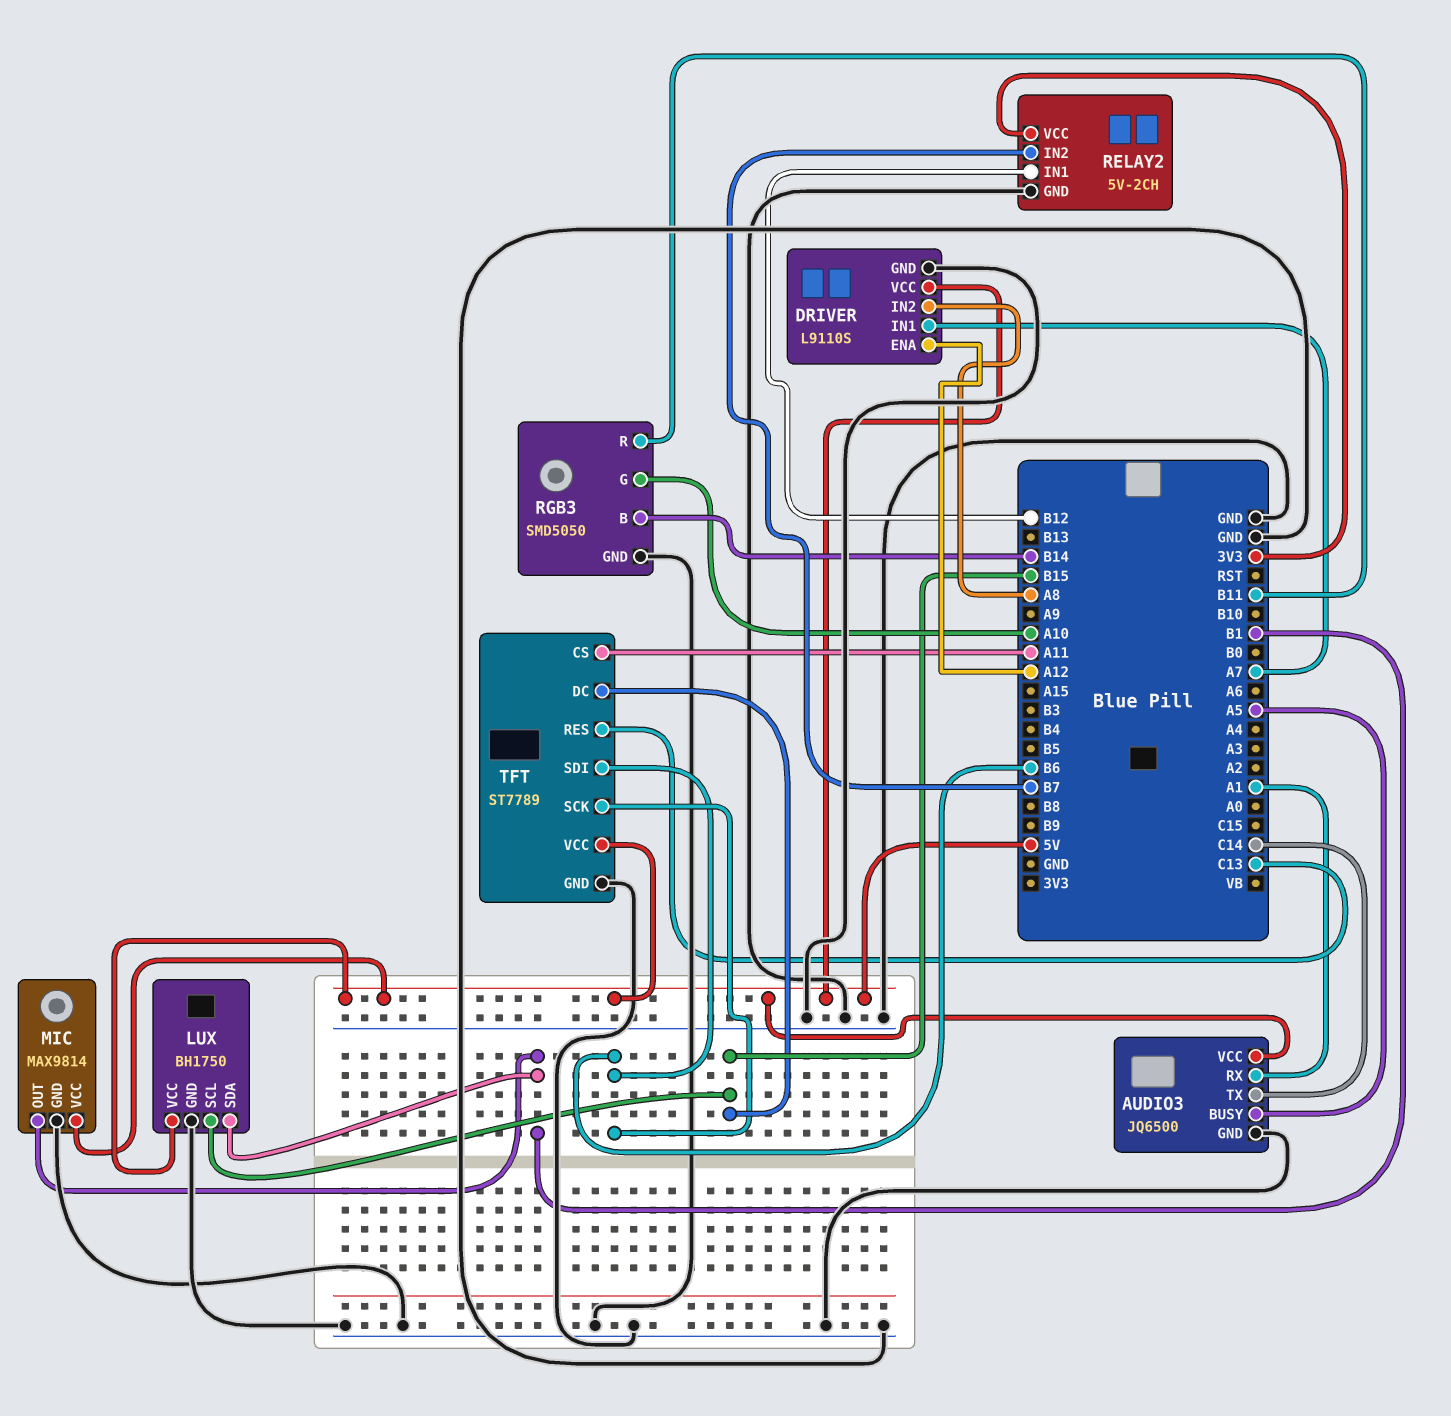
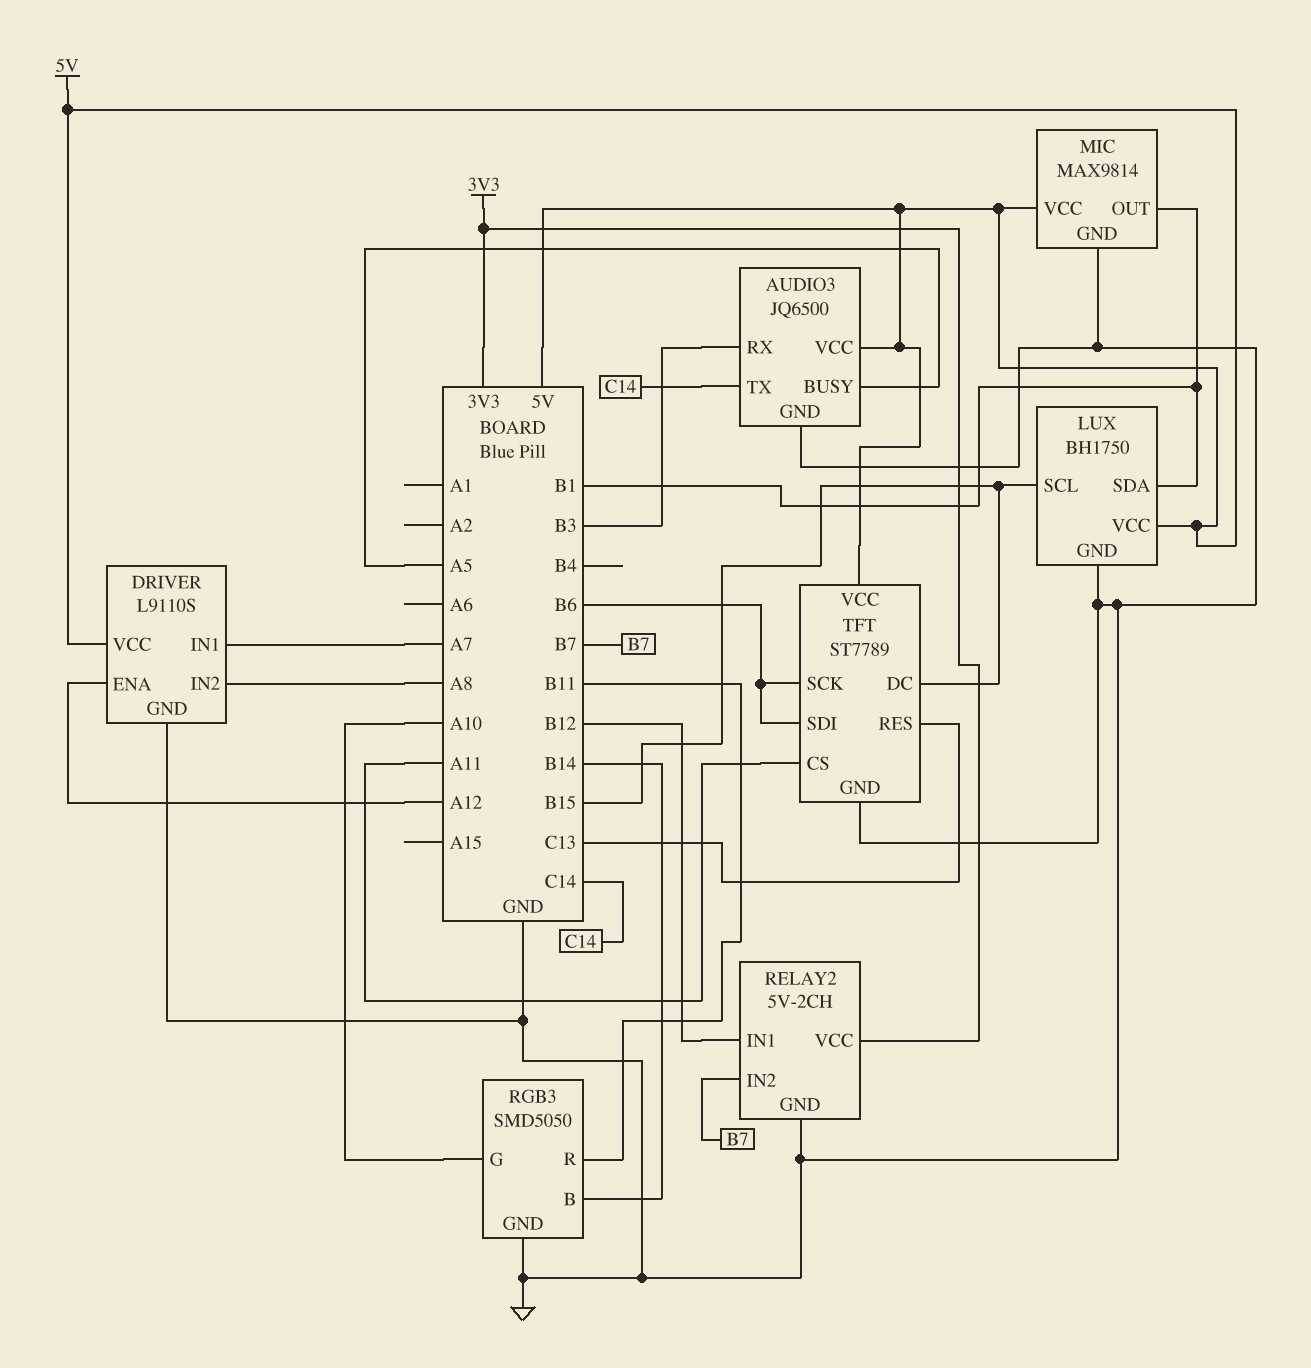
AUDIO3 pin RX: A1 -> B3

